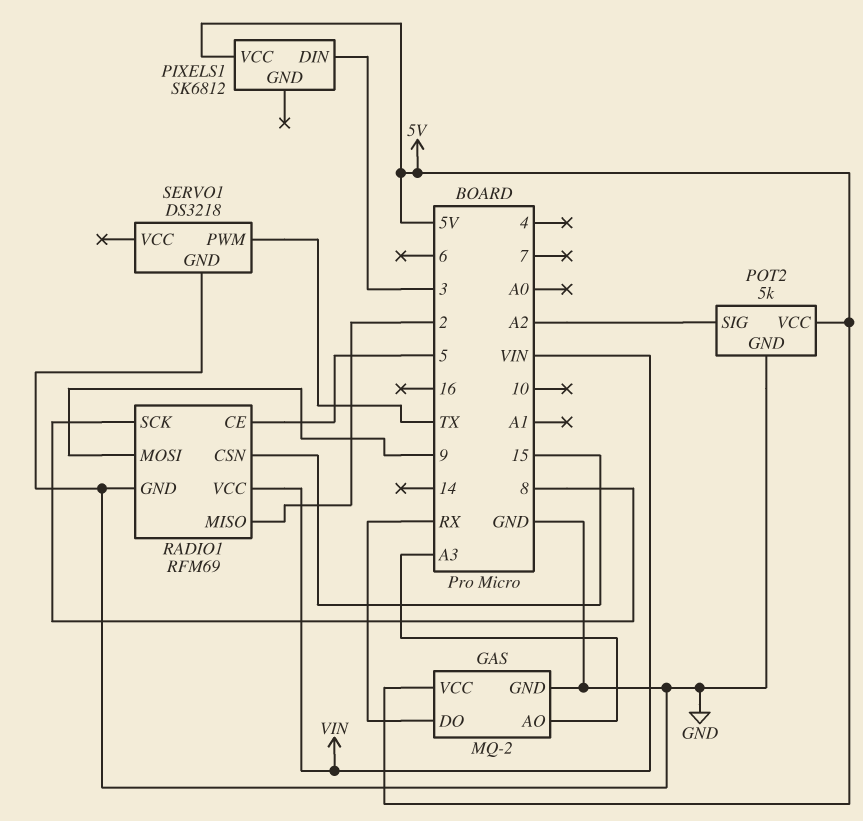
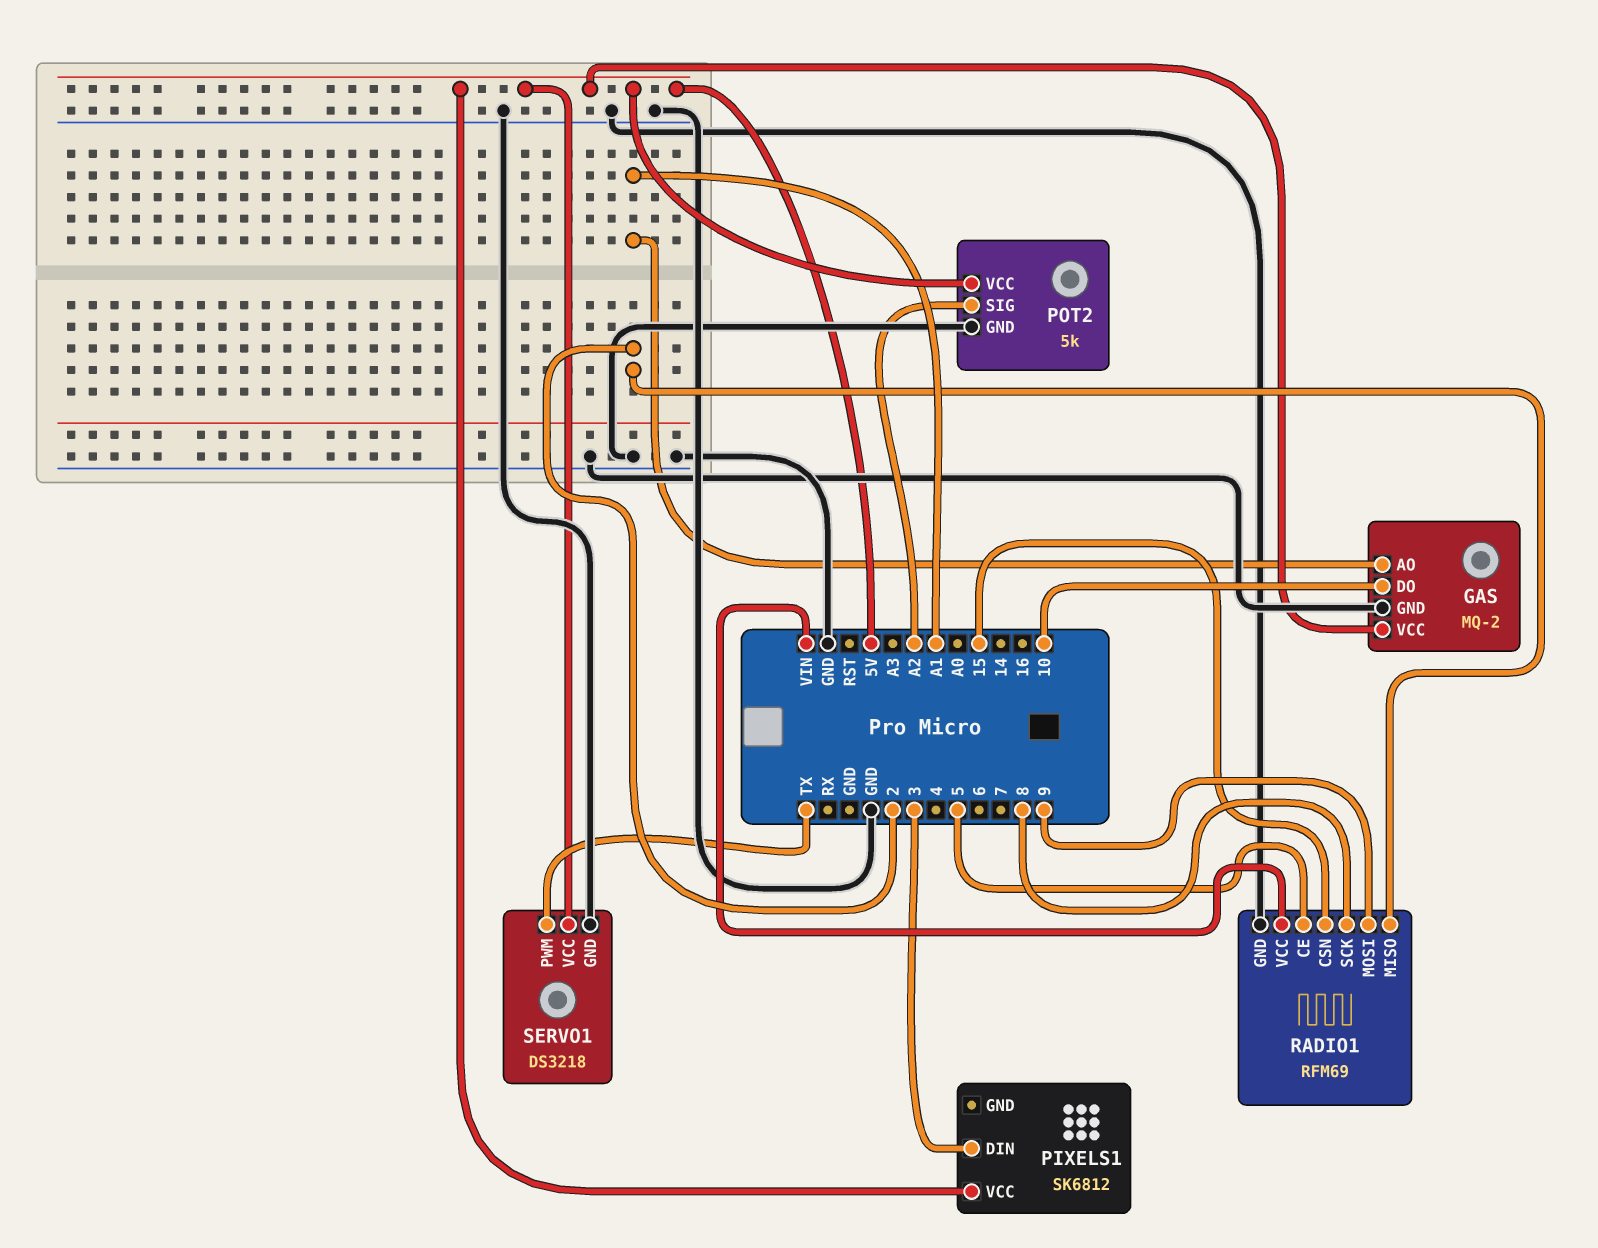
GAS pin AO: A3 -> A1
GAS pin DO: RX -> 10
SERVO1 pin VCC: none -> 5V

